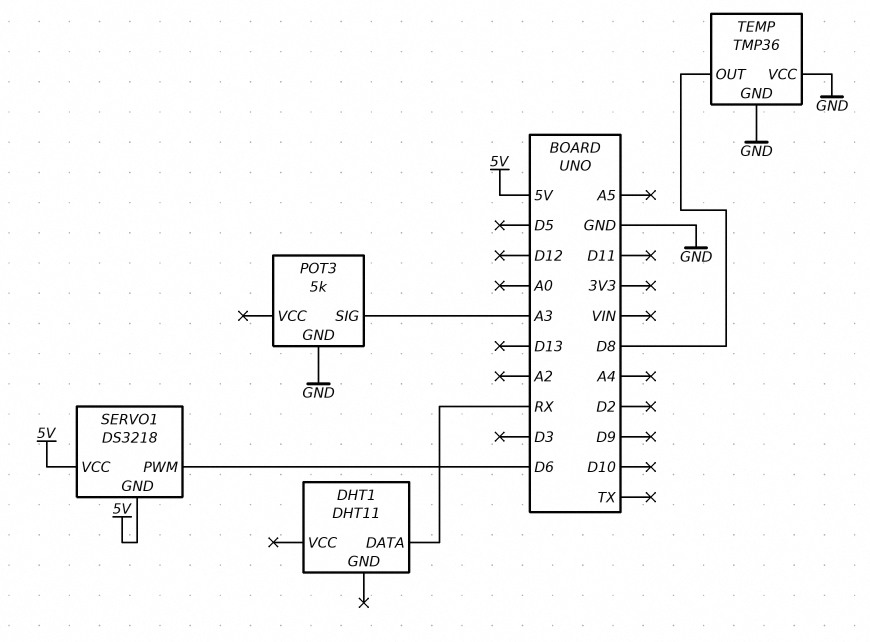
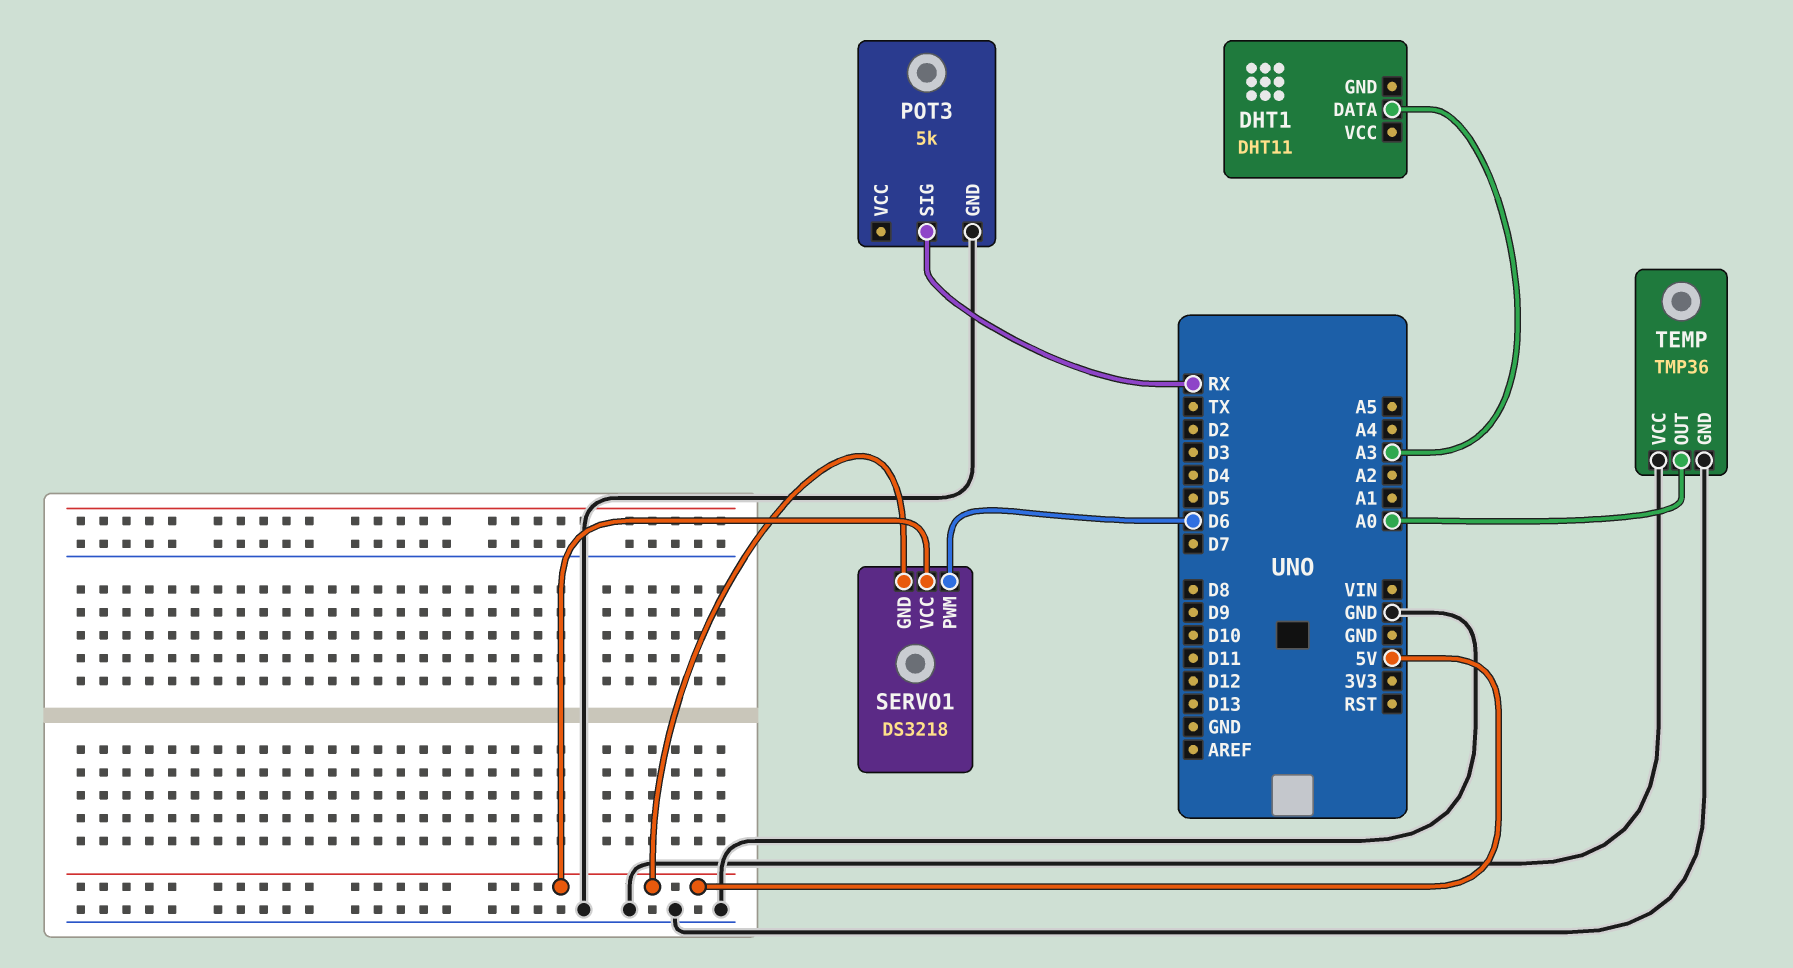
DHT1 pin DATA: RX -> A3
POT3 pin SIG: A3 -> RX
TEMP pin OUT: D8 -> A0

